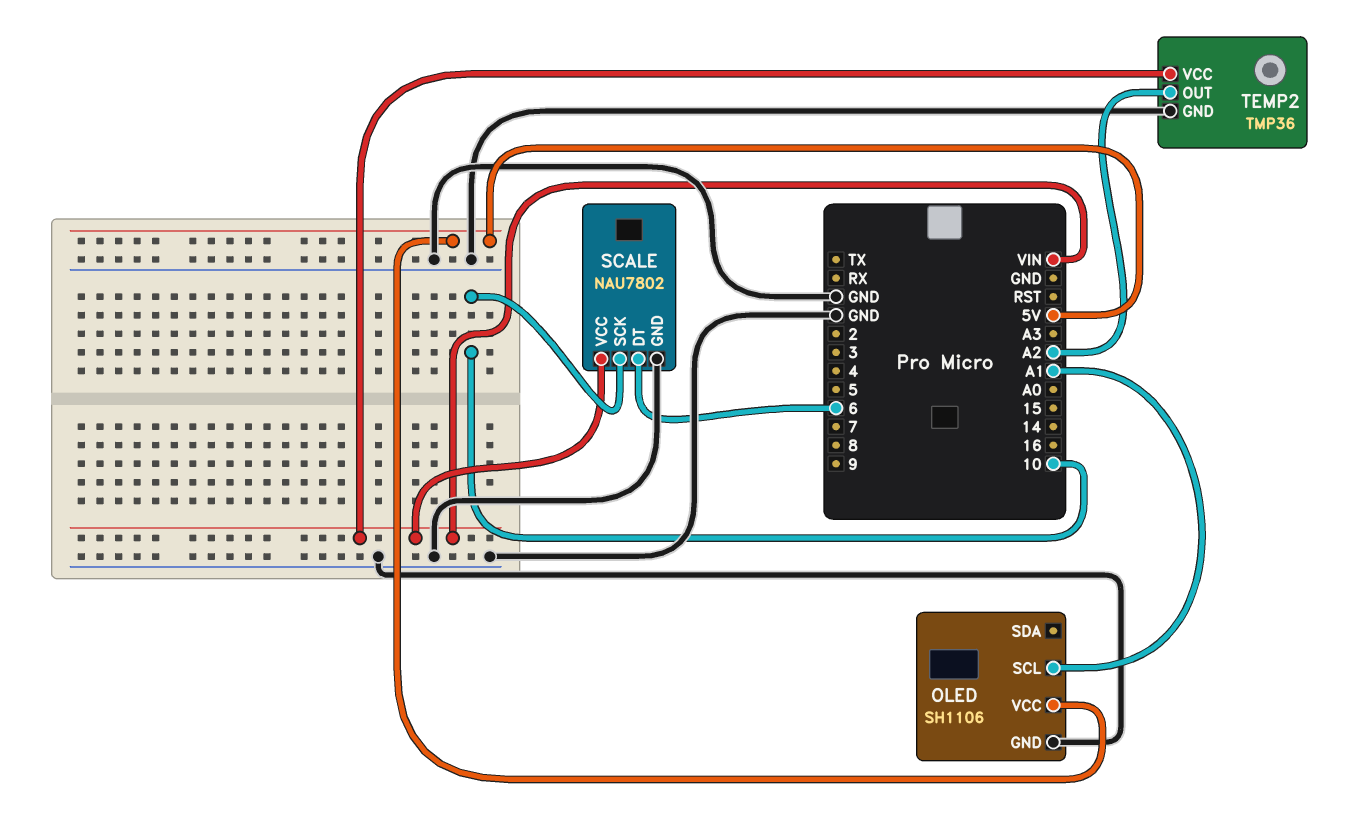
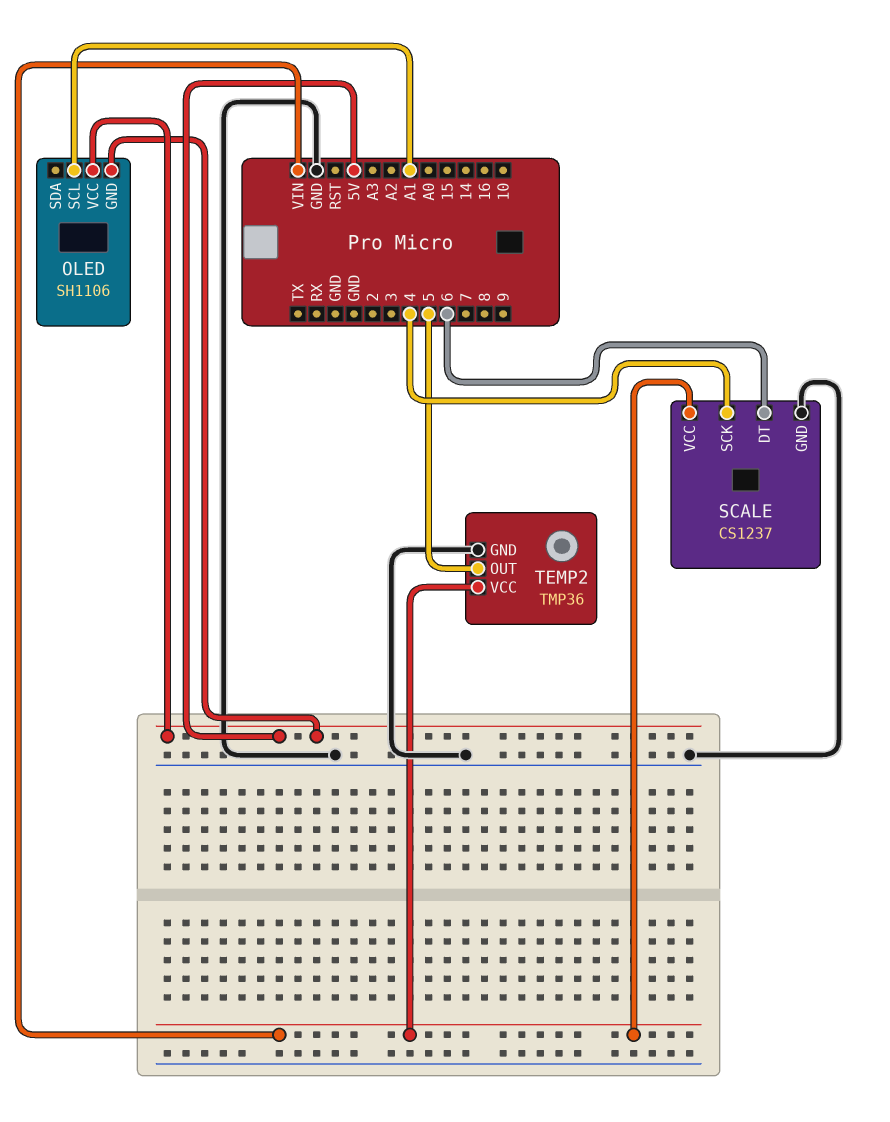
OLED pin GND: GND -> 5V
SCALE: NAU7802 -> CS1237
SCALE pin SCK: 10 -> 4
TEMP2 pin OUT: A2 -> 5

